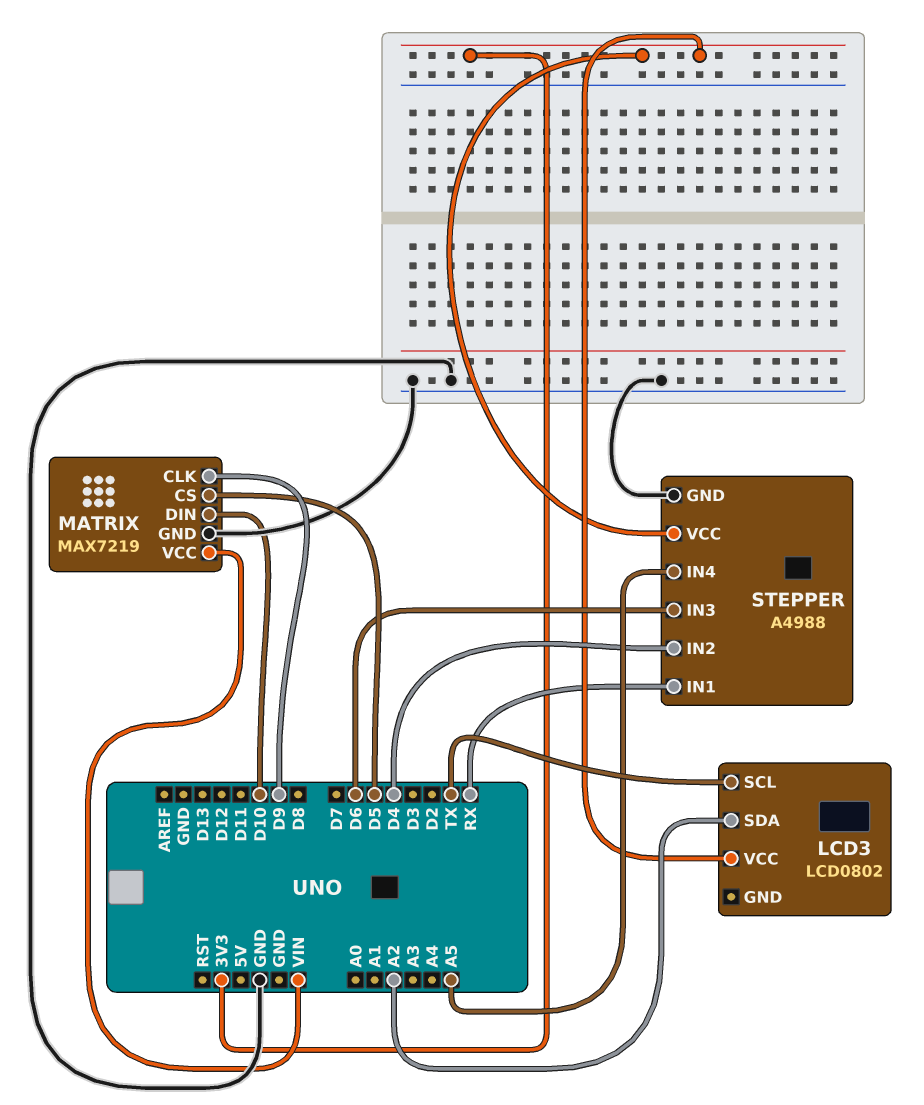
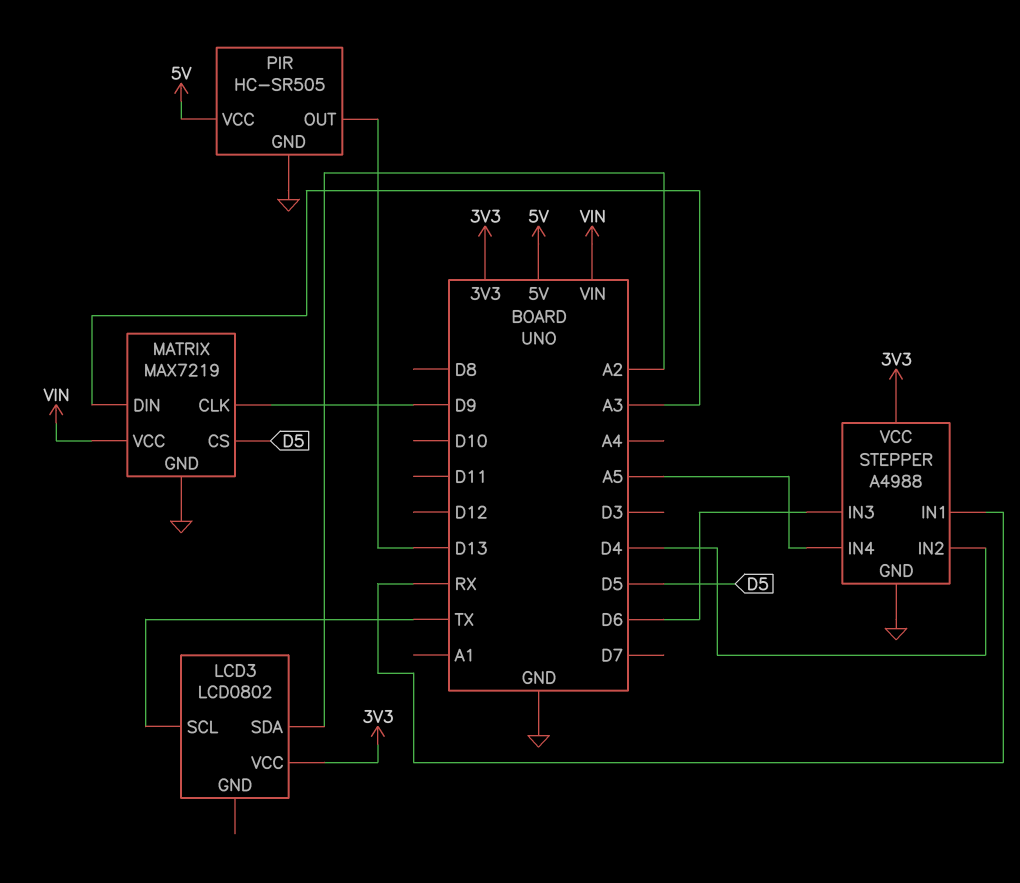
MATRIX pin DIN: D10 -> A3
PIR: none -> HC-SR505
PIR pin GND: none -> GND
PIR pin OUT: none -> D13
PIR pin VCC: none -> 5V

